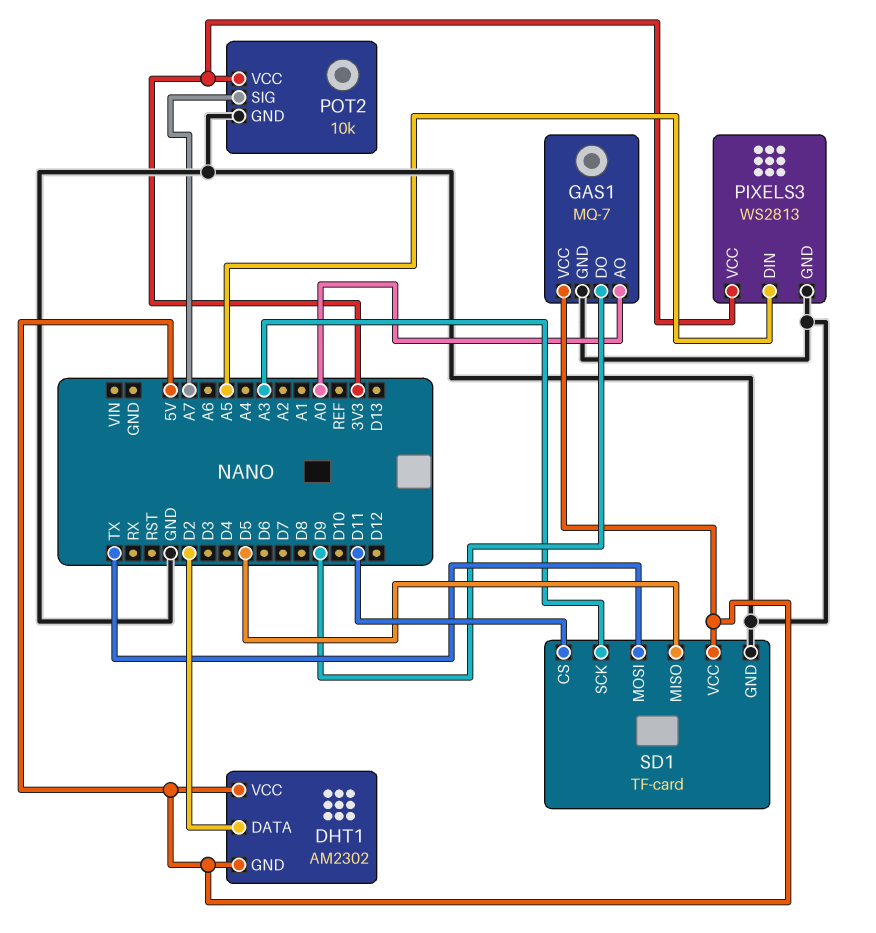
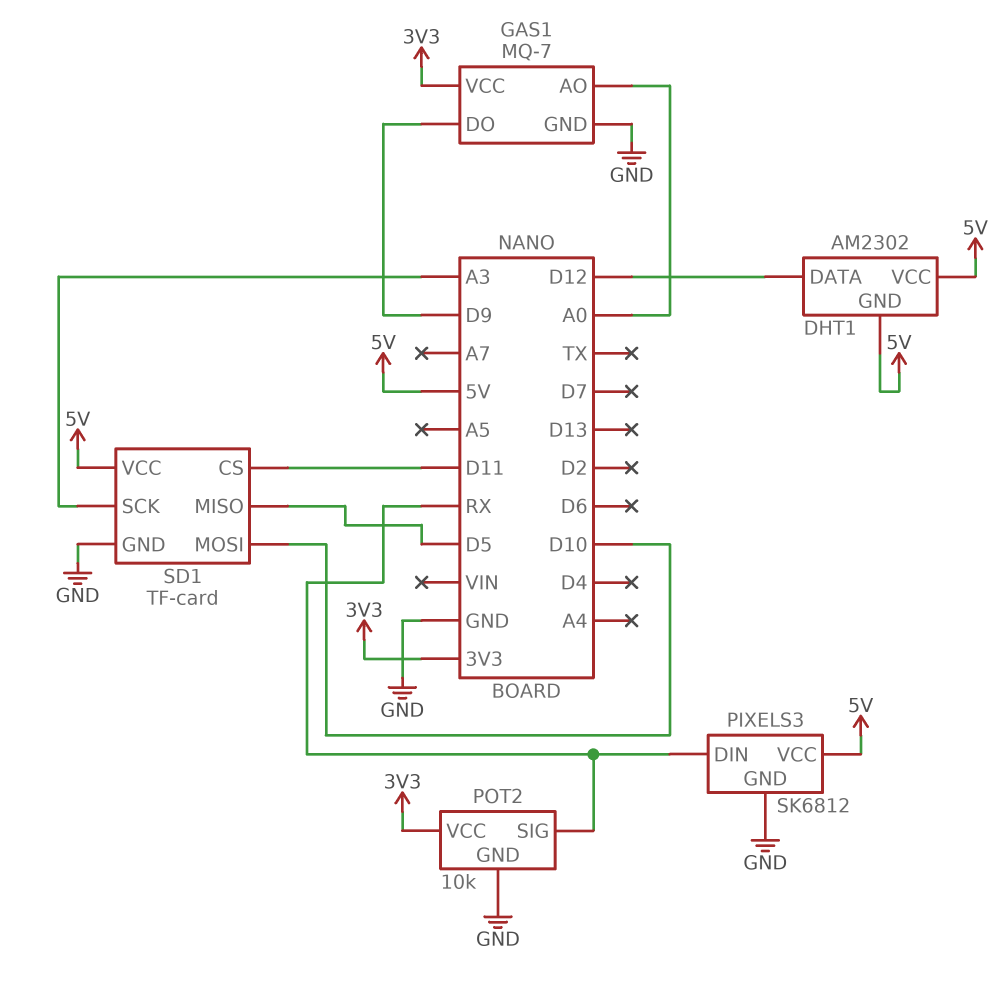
DHT1 pin DATA: D2 -> D12
GAS1 pin VCC: 5V -> 3V3
PIXELS3: WS2813 -> SK6812
PIXELS3 pin DIN: A5 -> RX
PIXELS3 pin VCC: 3V3 -> 5V
POT2 pin SIG: A7 -> RX
SD1 pin MOSI: TX -> D10

